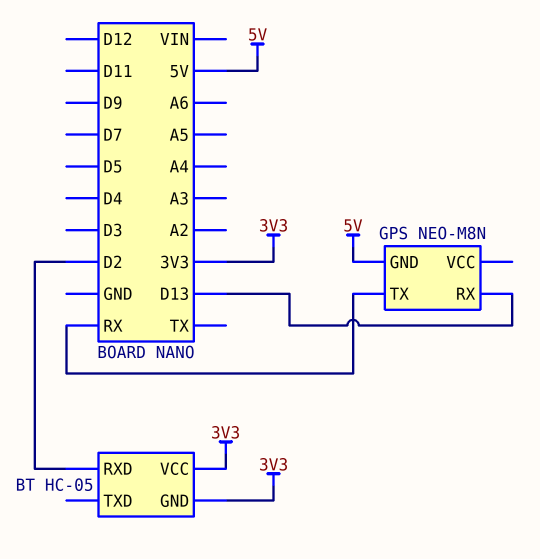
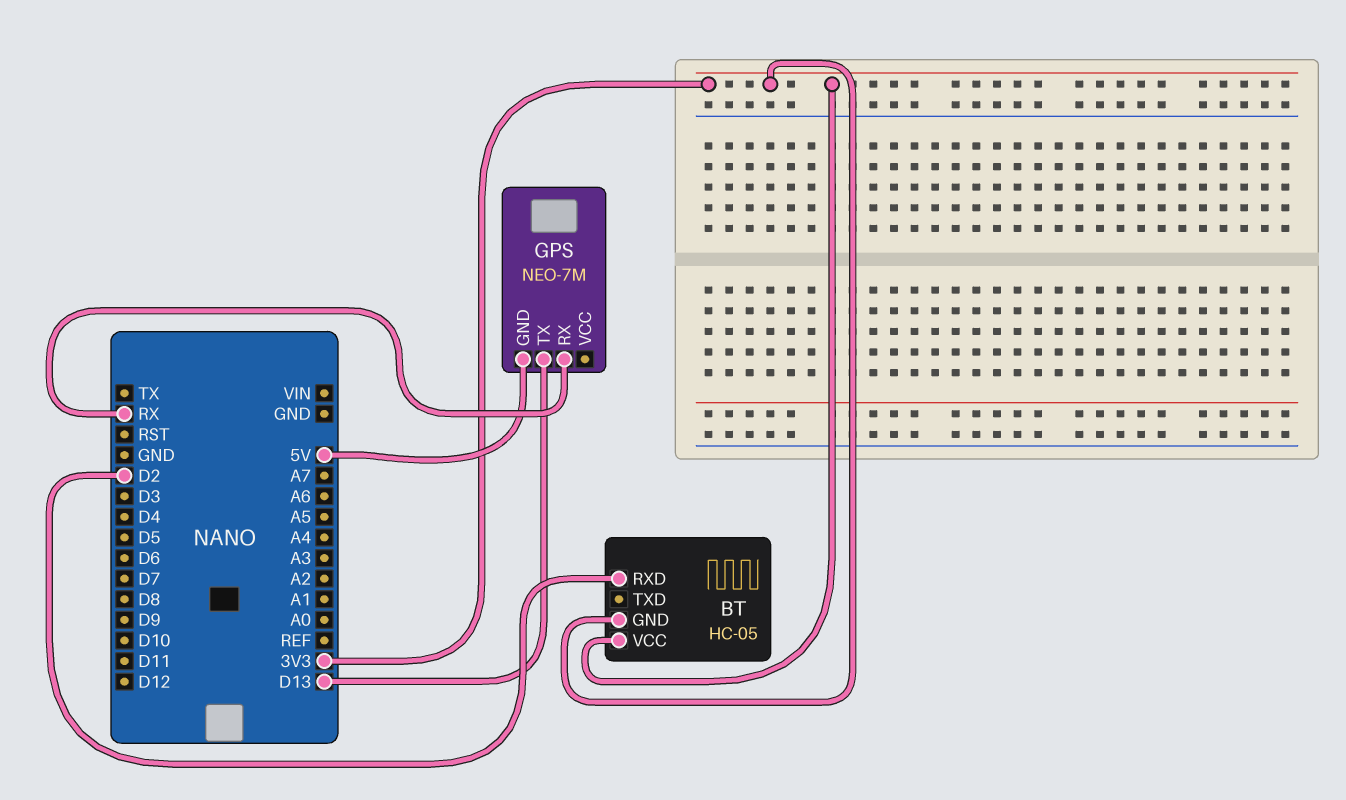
GPS: NEO-M8N -> NEO-7M
GPS pin RX: D13 -> RX
GPS pin TX: RX -> D13

